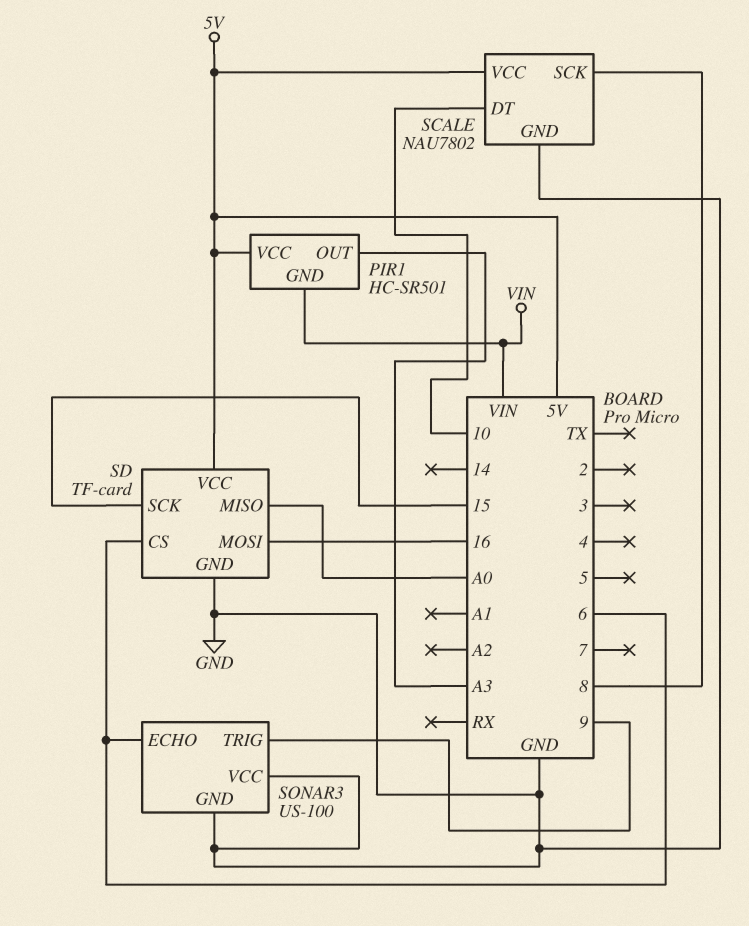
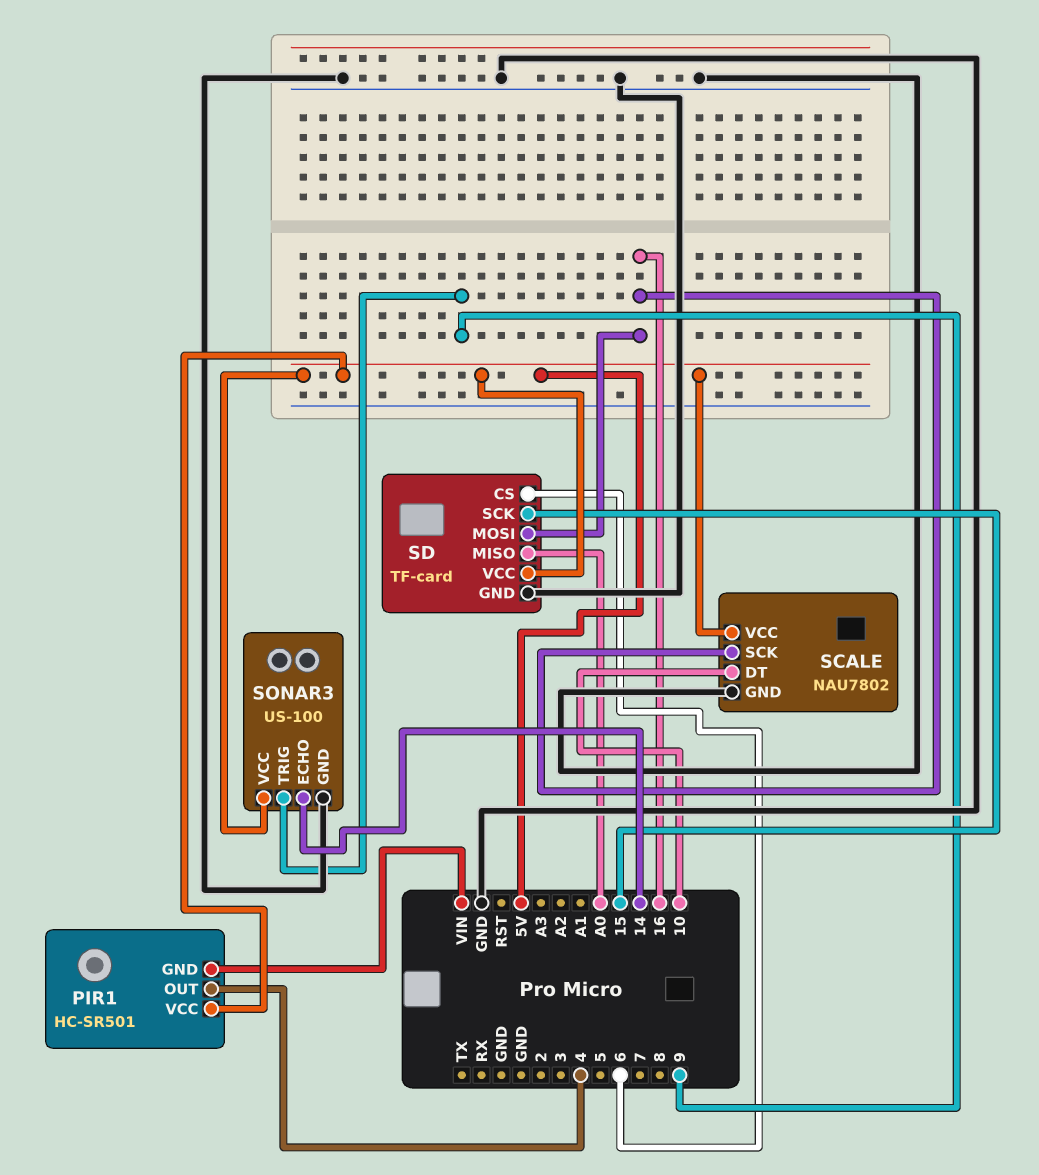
PIR1 pin OUT: A3 -> 4
SCALE pin SCK: 8 -> 16
SONAR3 pin ECHO: 6 -> 14
SONAR3 pin VCC: GND -> 5V

